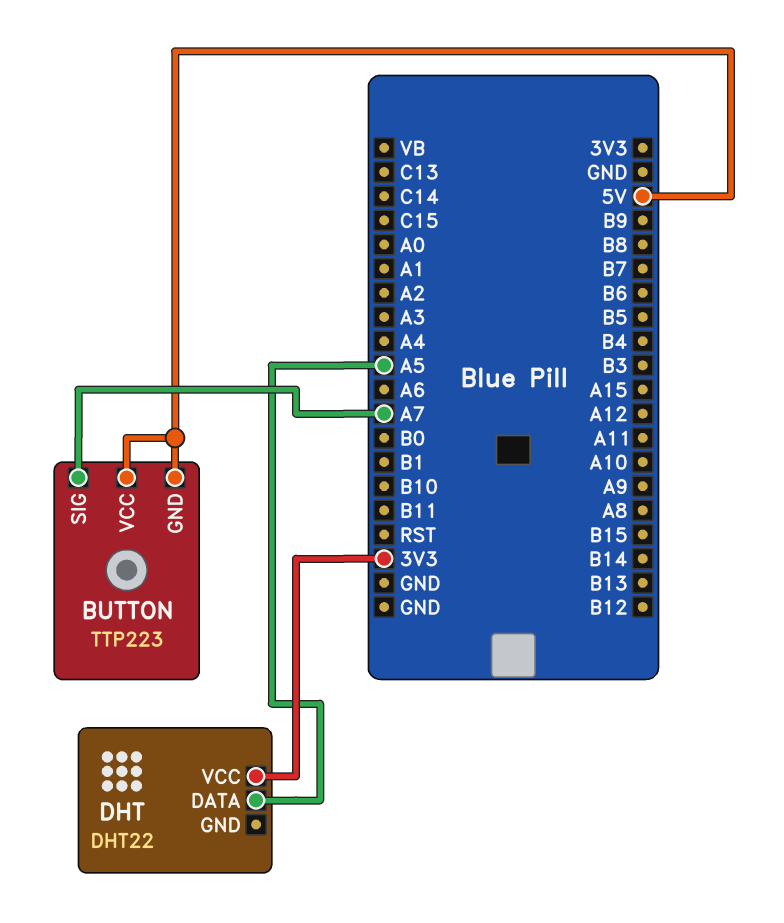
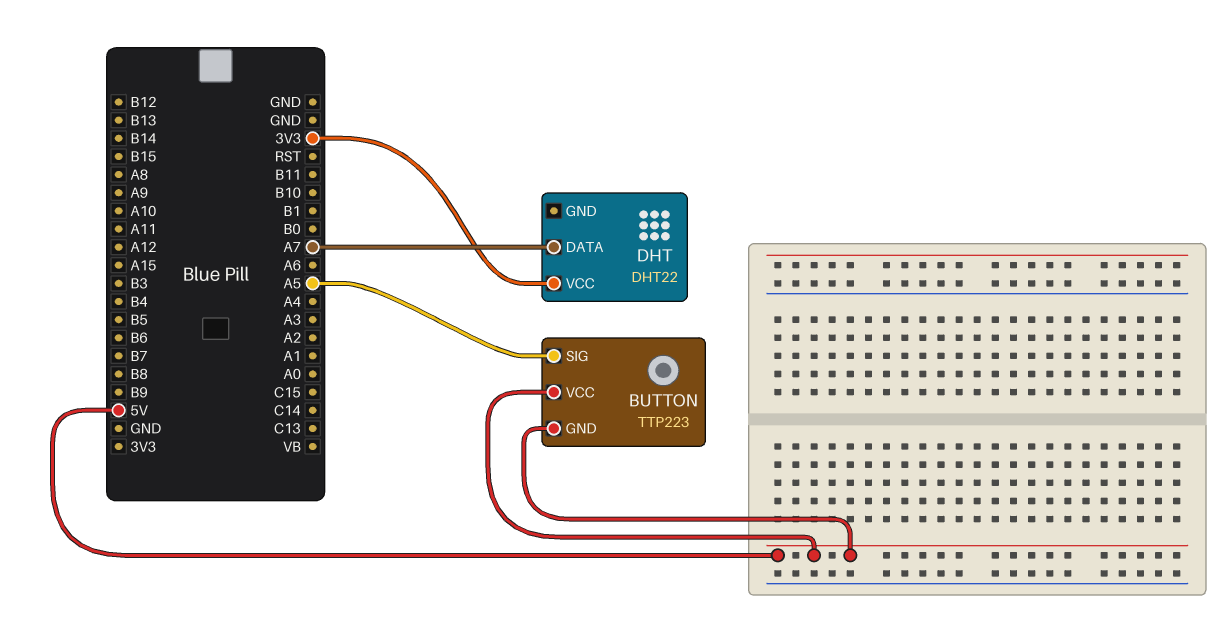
BUTTON pin SIG: A7 -> A5
DHT pin DATA: A5 -> A7

